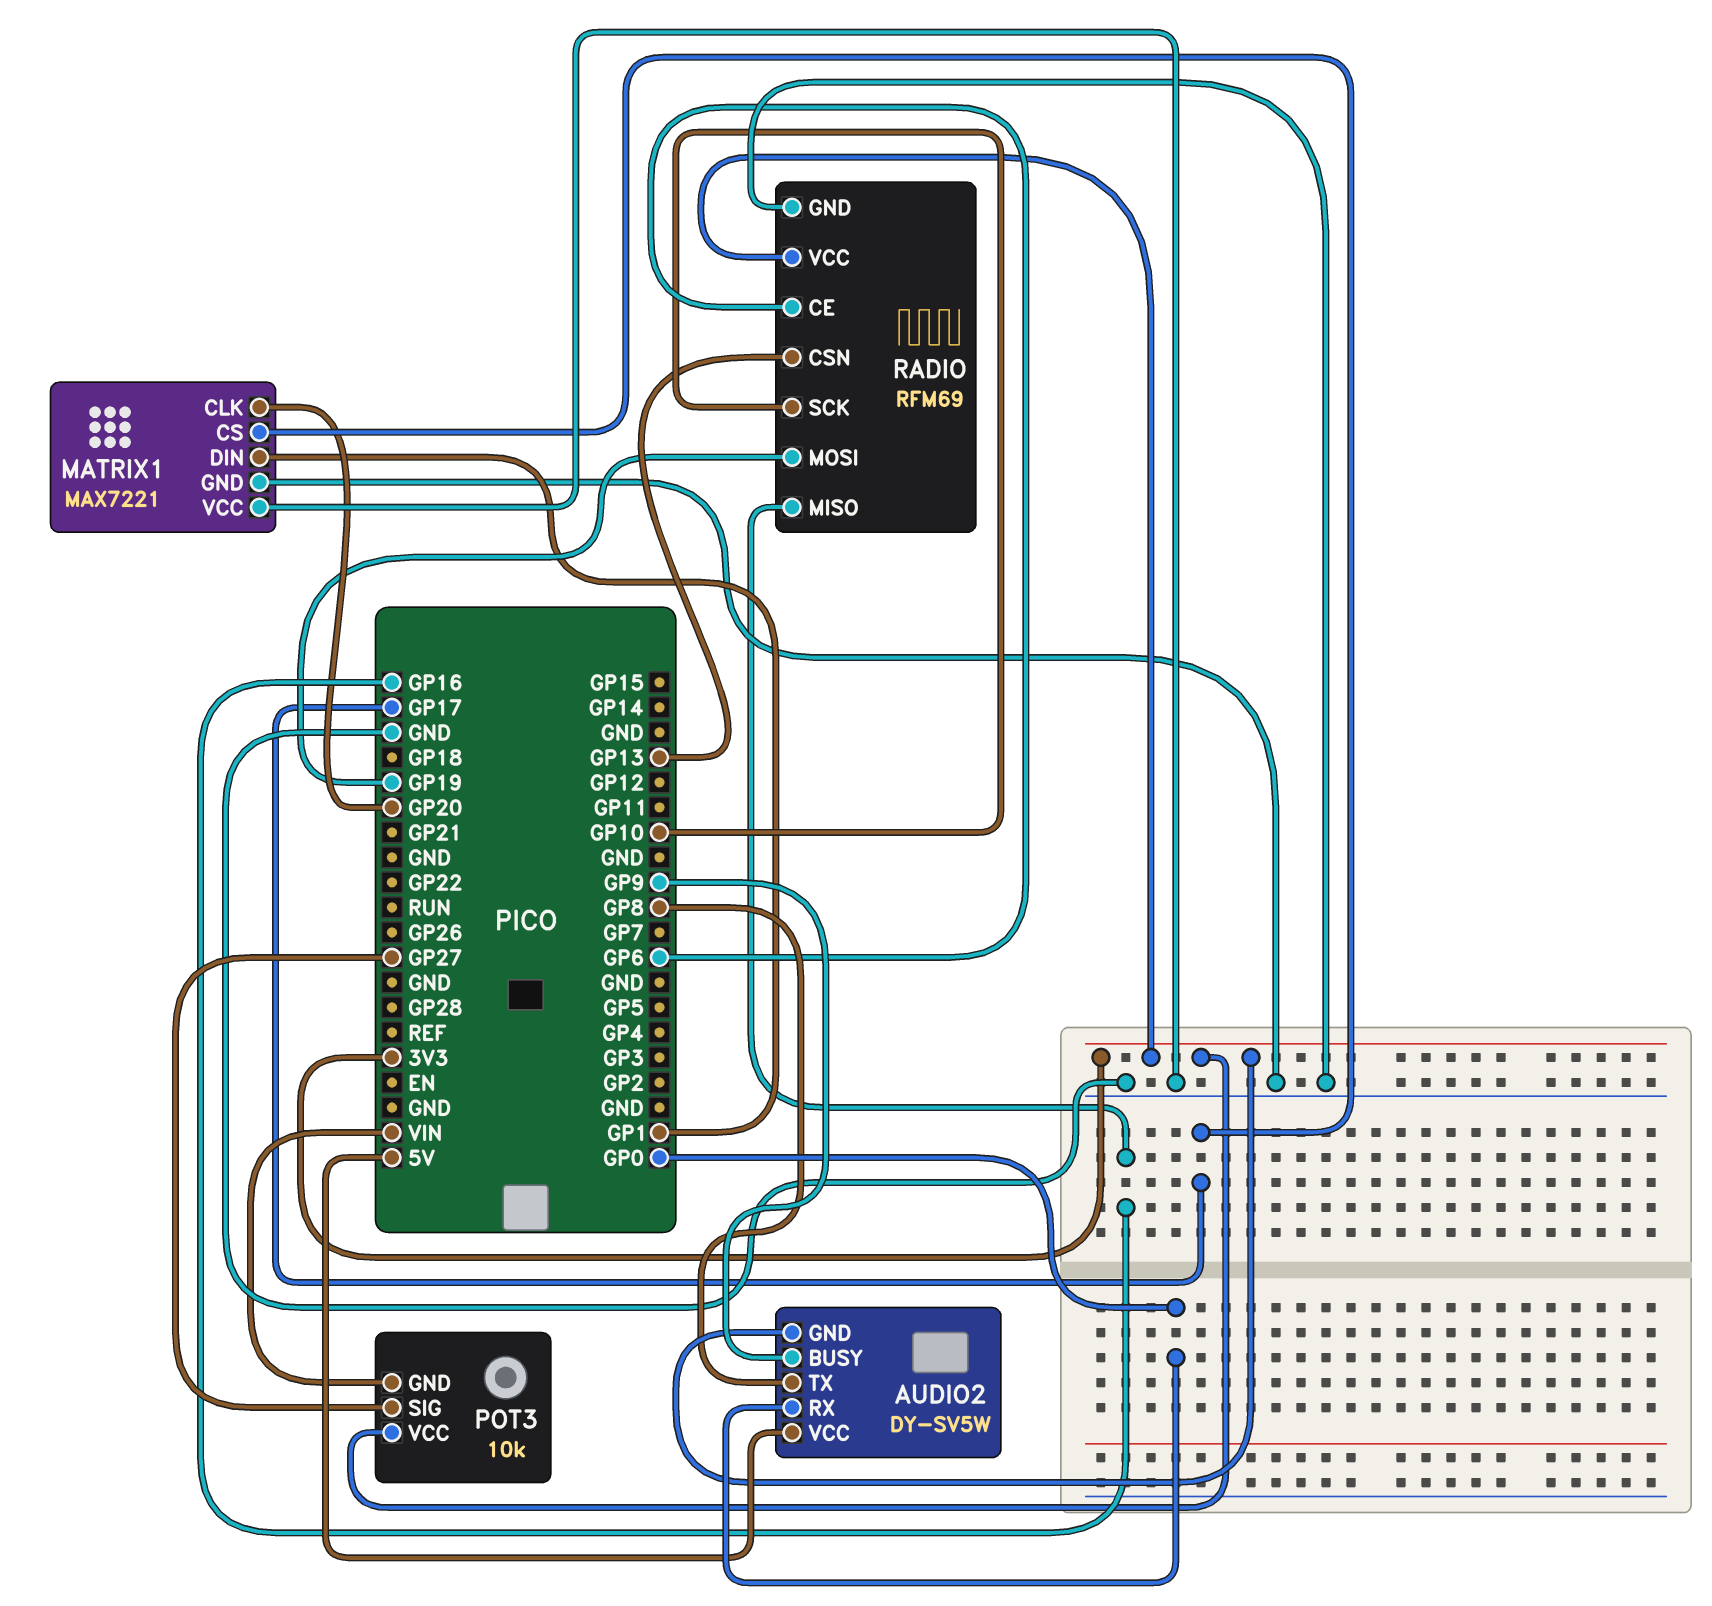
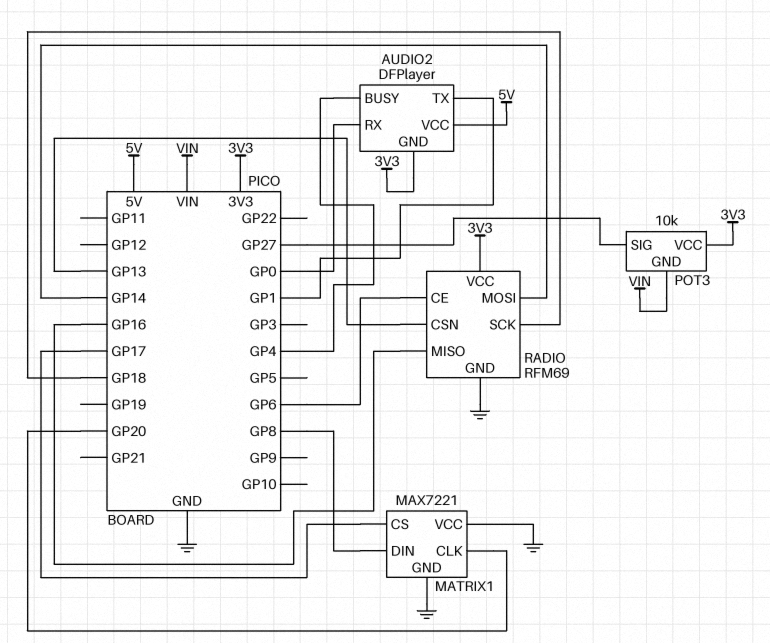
AUDIO2: DY-SV5W -> DFPlayer
AUDIO2 pin BUSY: GP9 -> GP4
AUDIO2 pin TX: GP8 -> GP1
MATRIX1 pin DIN: GP1 -> GP8
RADIO pin MOSI: GP19 -> GP14
RADIO pin SCK: GP10 -> GP18

